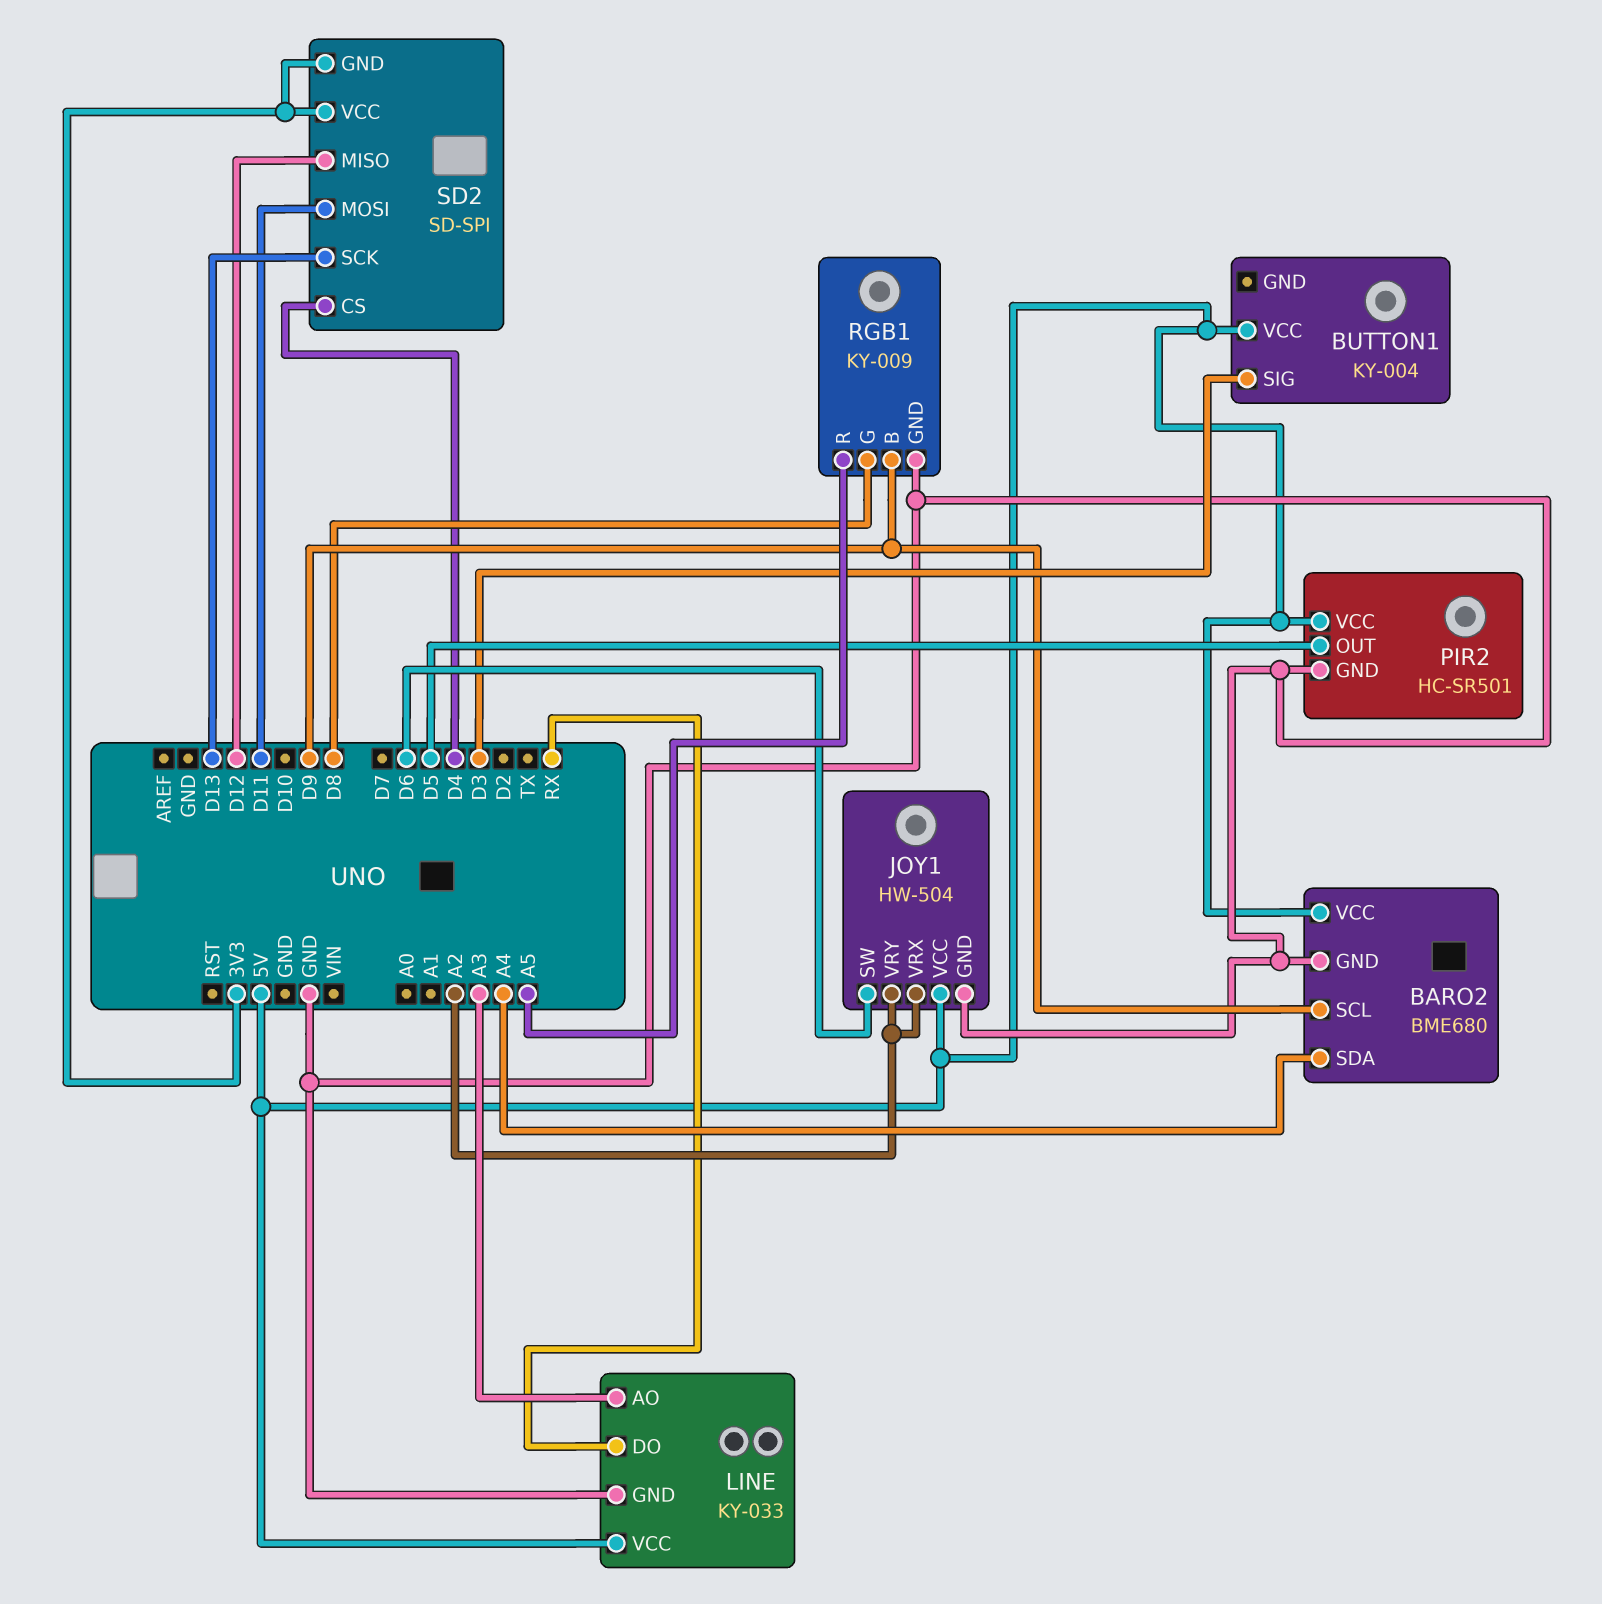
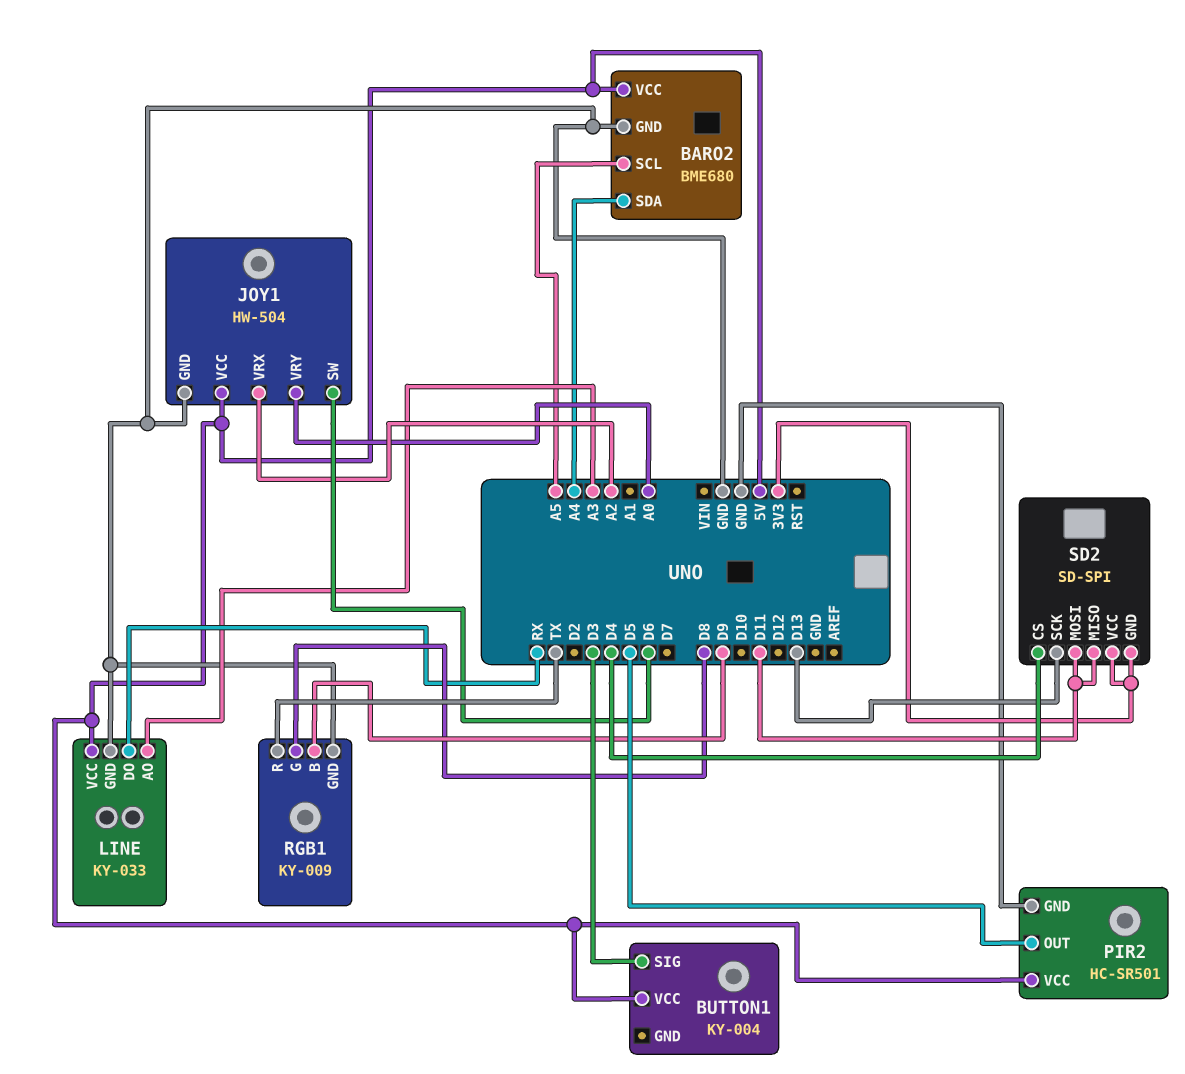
BARO2 pin SCL: D9 -> A5
JOY1 pin VRY: A2 -> A0
RGB1 pin R: A5 -> TX
SD2 pin MISO: D12 -> D11

